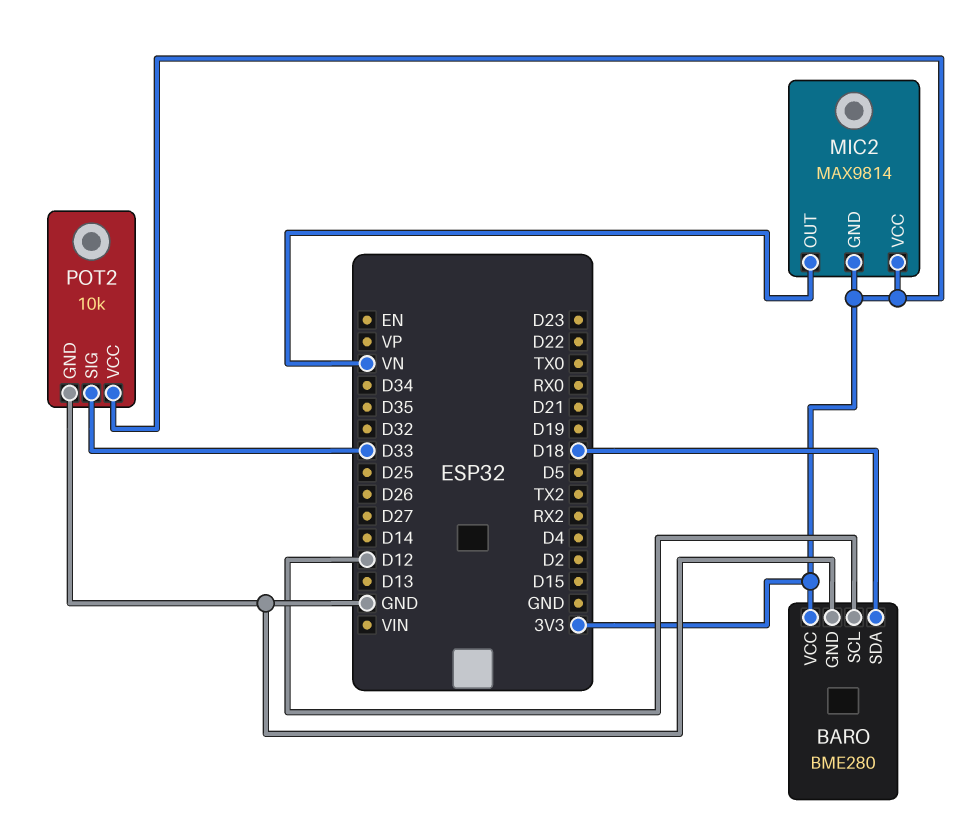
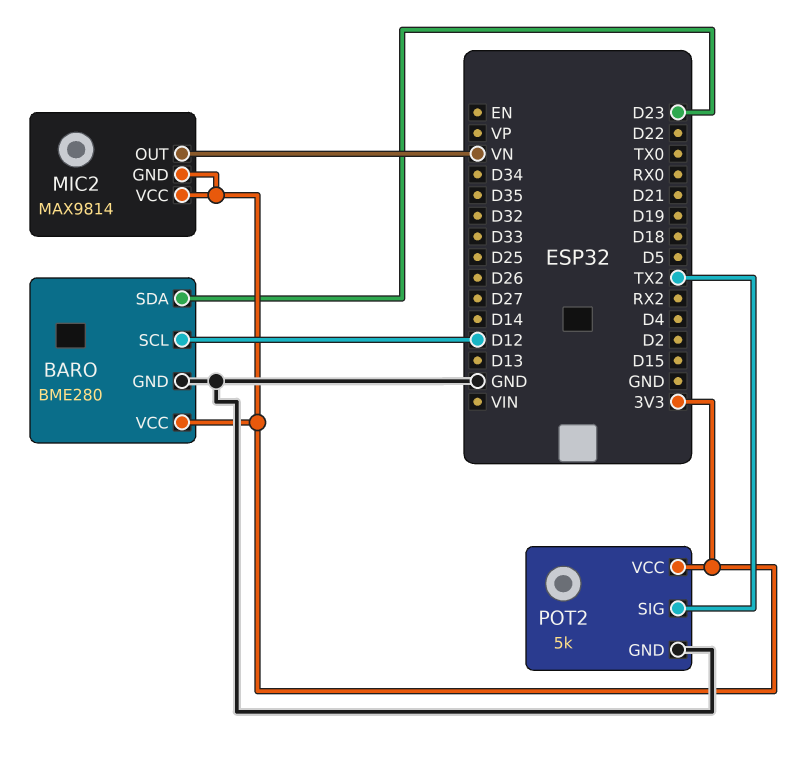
BARO pin SDA: D18 -> D23
POT2: 10k -> 5k
POT2 pin SIG: D33 -> TX2

